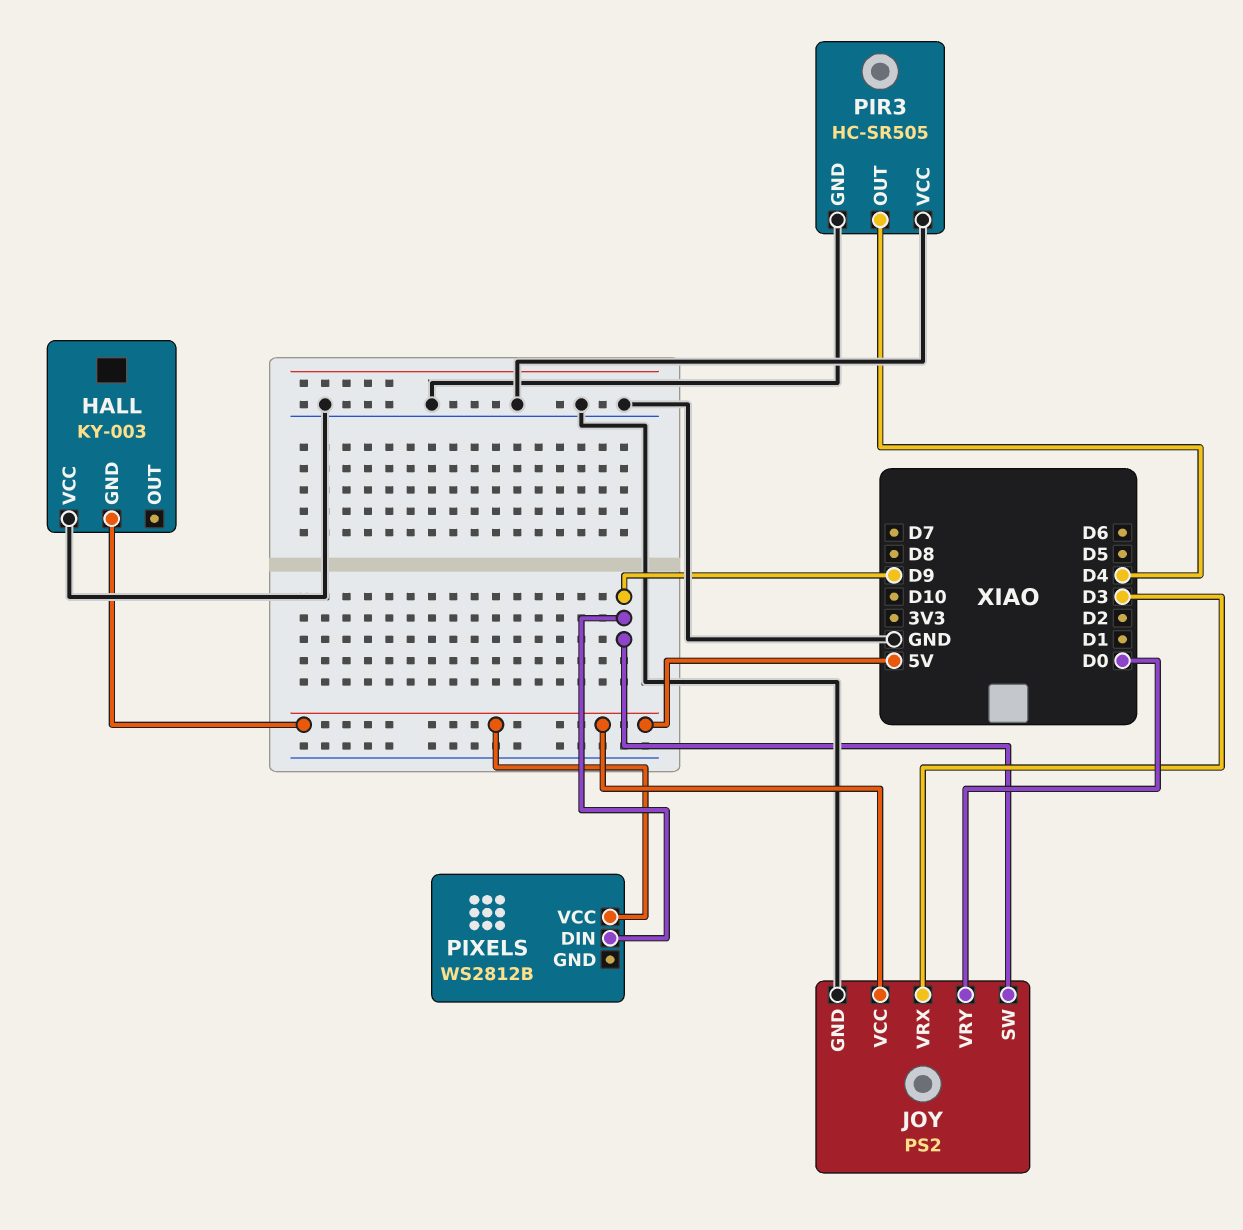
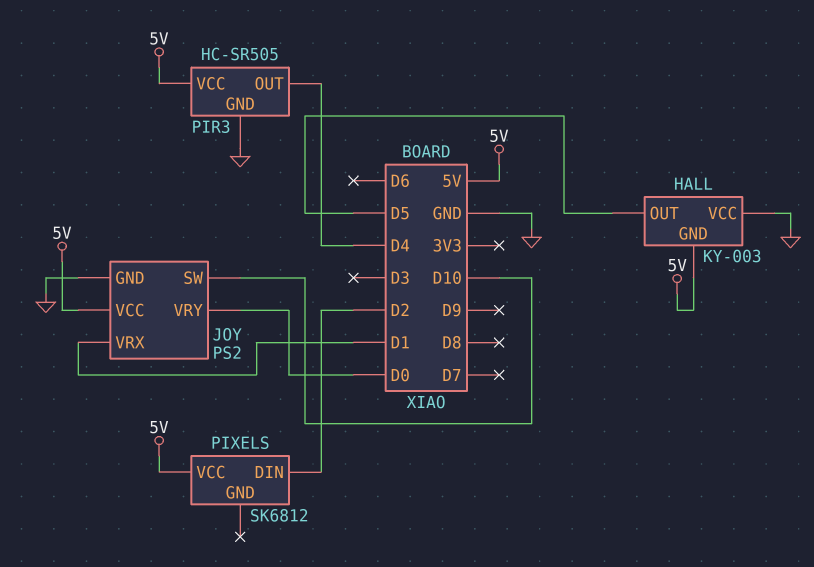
HALL pin OUT: none -> D5
JOY pin SW: D9 -> D10
JOY pin VRX: D3 -> D1
PIR3 pin VCC: GND -> 5V
PIXELS: WS2812B -> SK6812
PIXELS pin DIN: D9 -> D2

